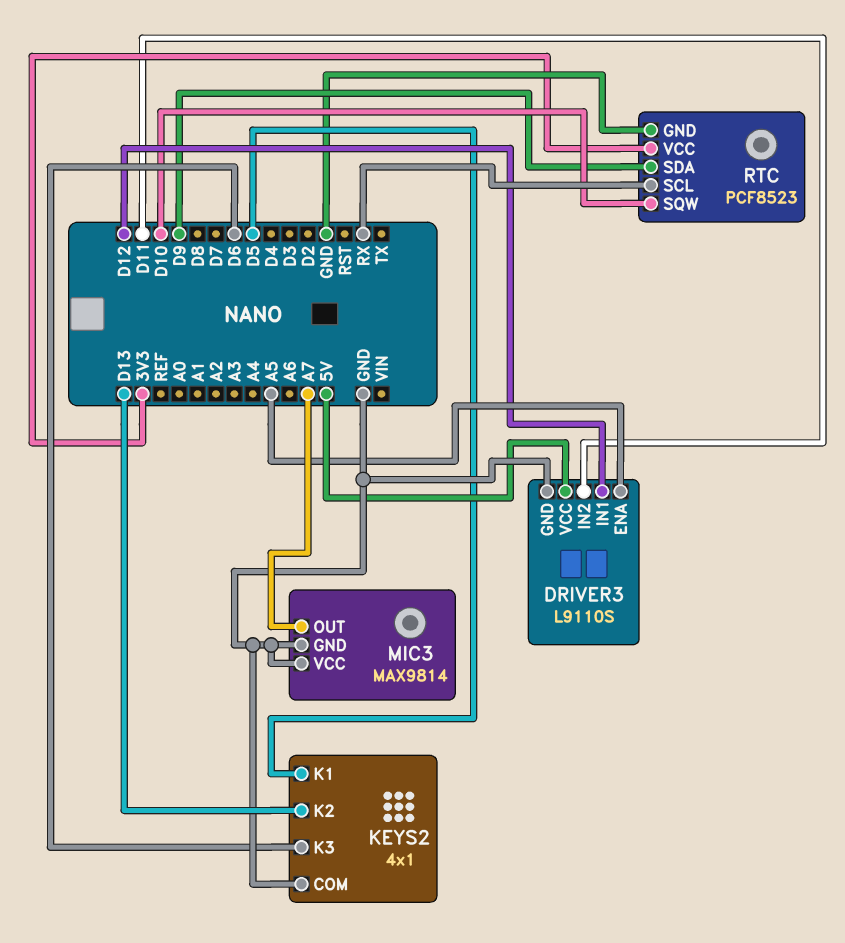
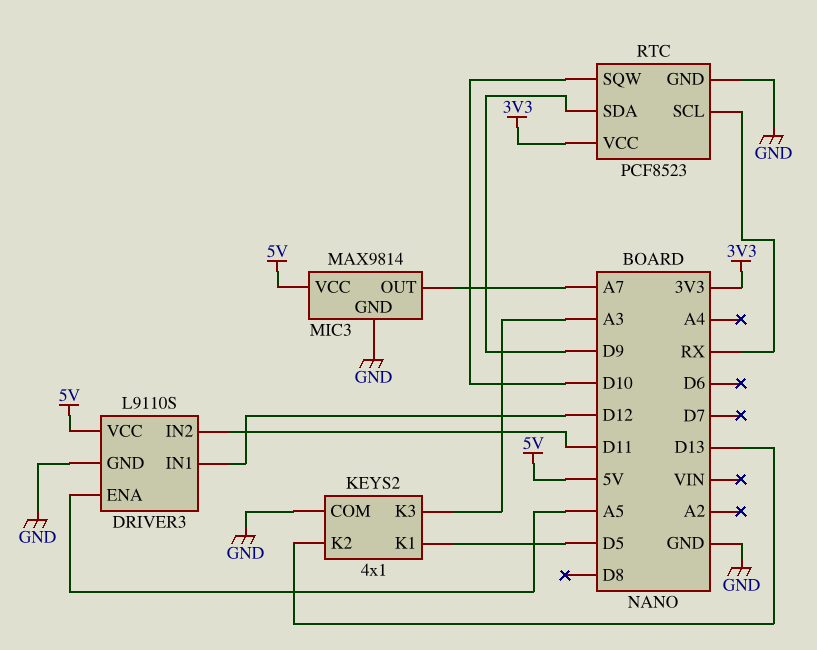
KEYS2 pin K3: D6 -> A3
MIC3 pin VCC: GND -> 5V

